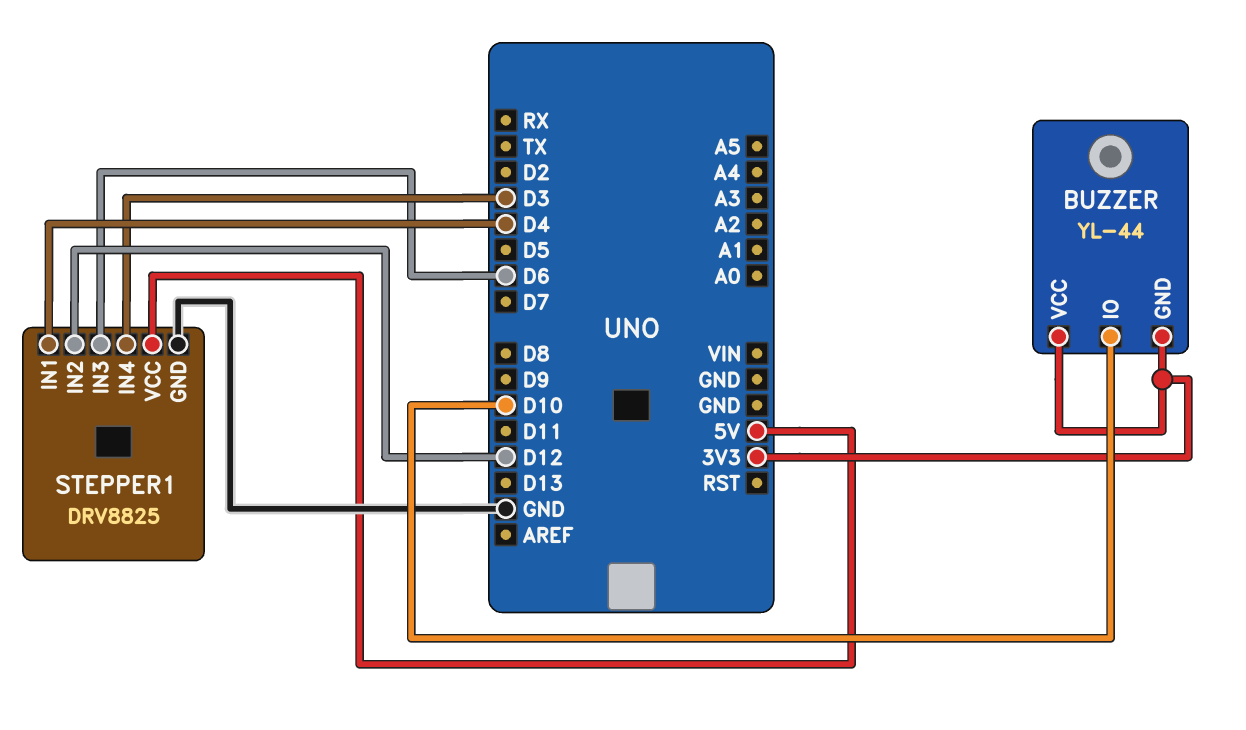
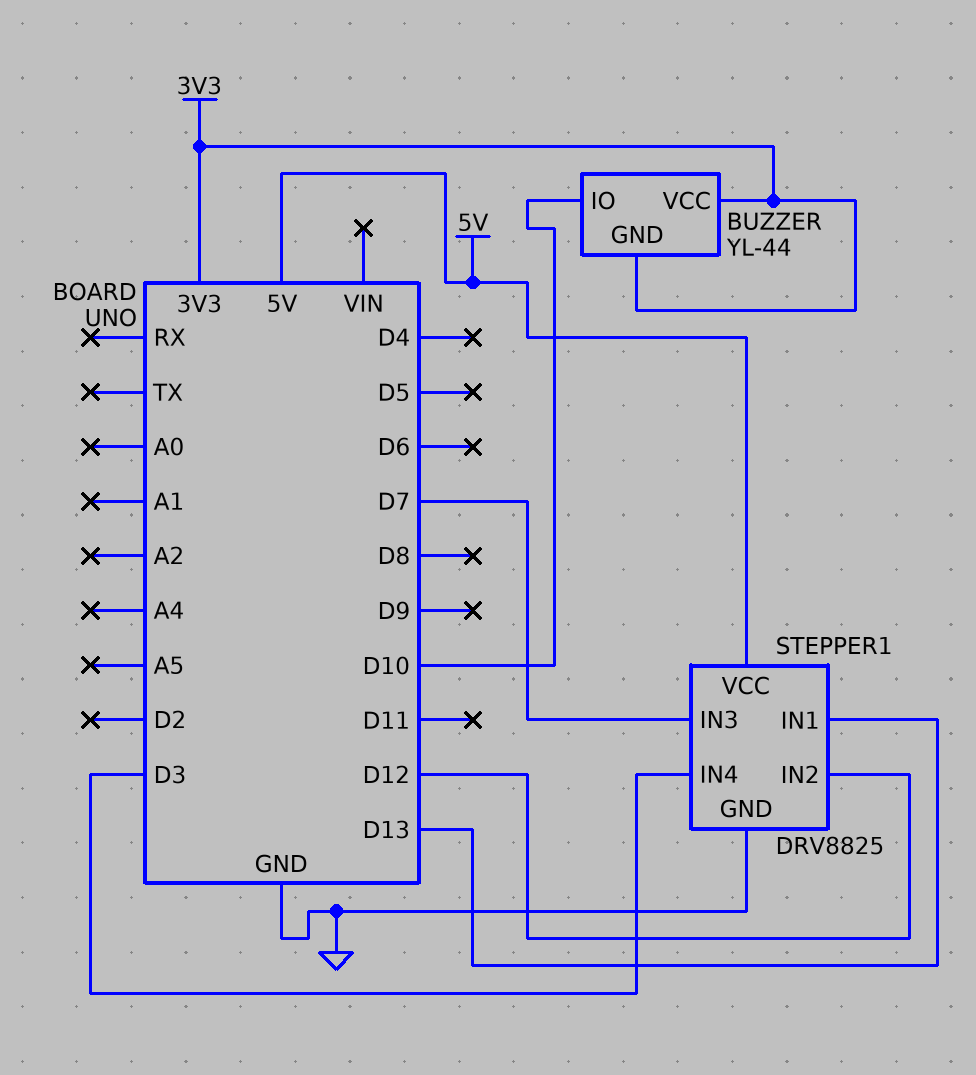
STEPPER1 pin IN1: D4 -> D13
STEPPER1 pin IN3: D6 -> D7

